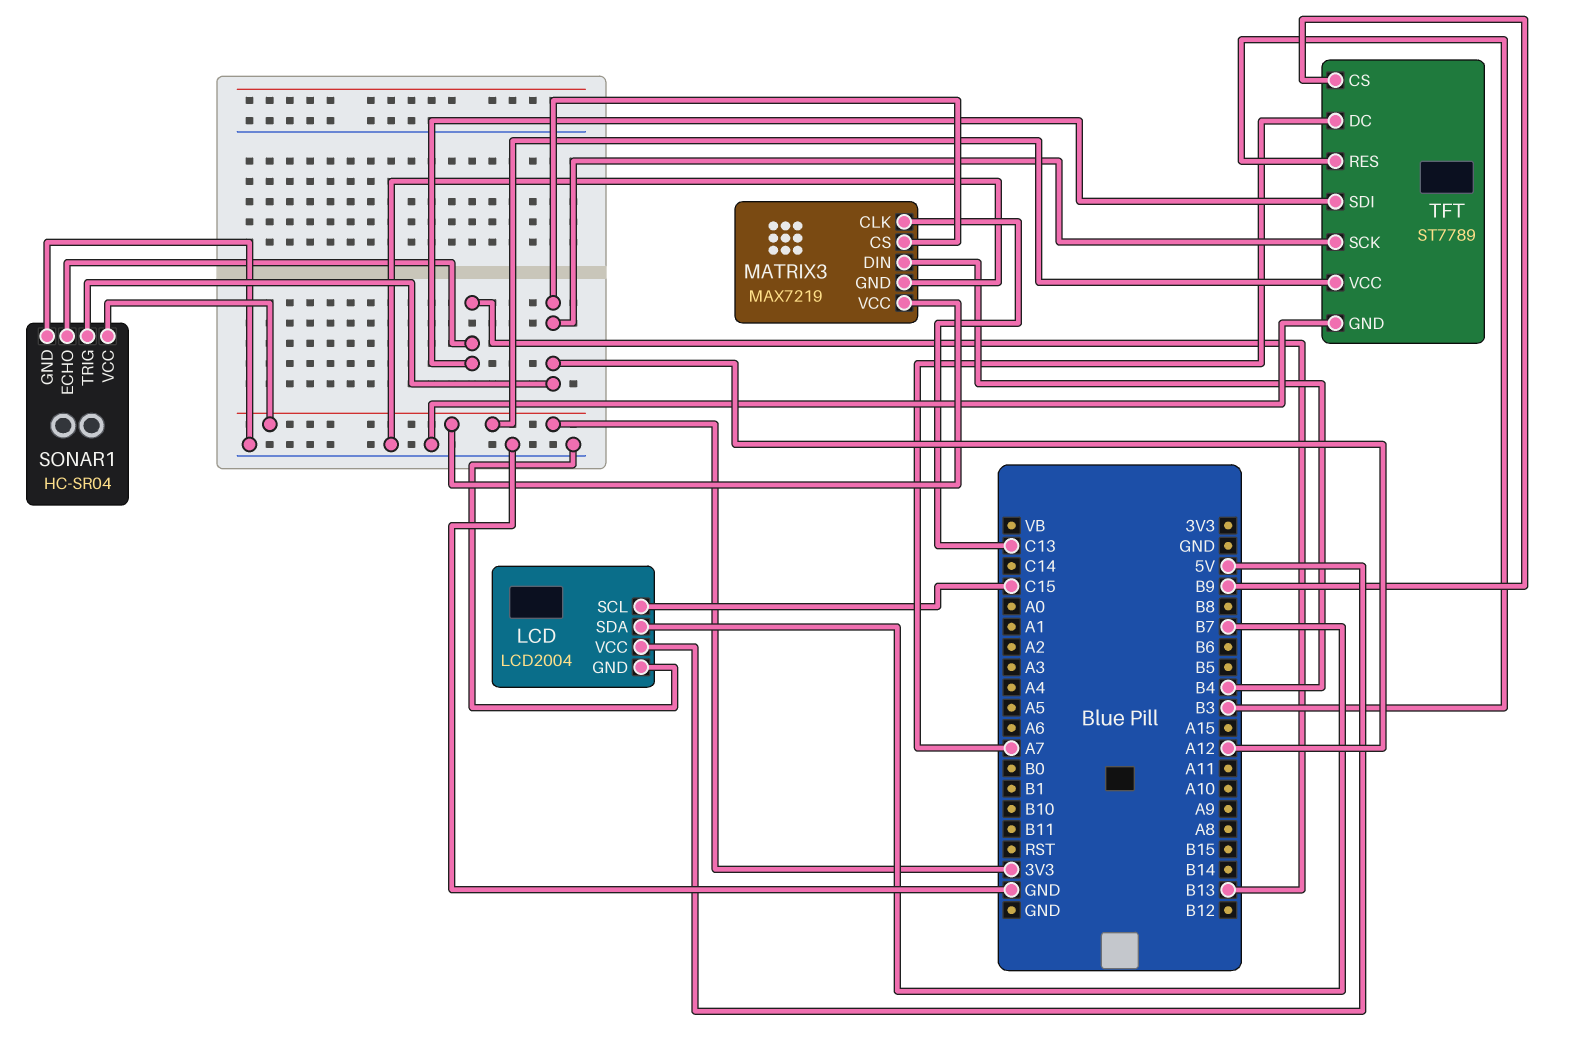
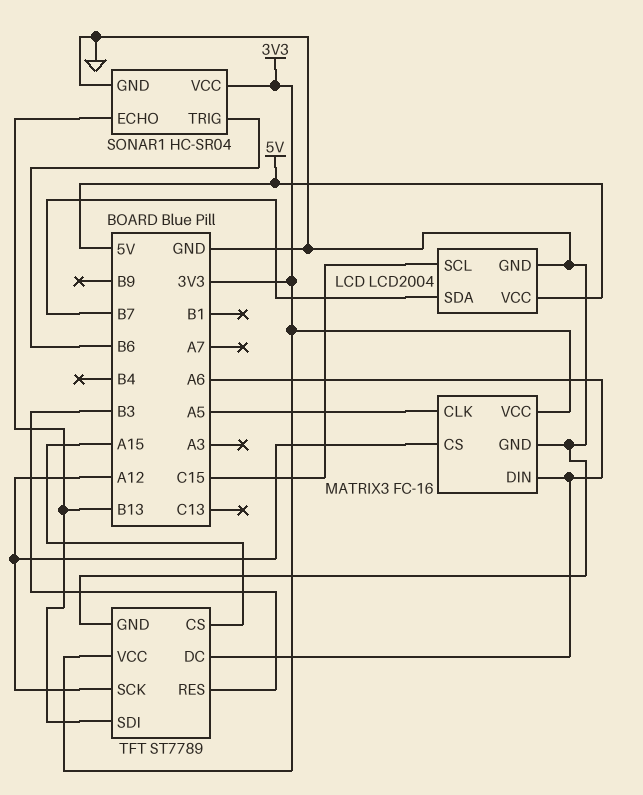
MATRIX3: MAX7219 -> FC-16
MATRIX3 pin CLK: C13 -> A5
MATRIX3 pin DIN: B4 -> A6
SONAR1 pin TRIG: A12 -> B6
TFT pin CS: B9 -> A15
TFT pin DC: A7 -> A6

